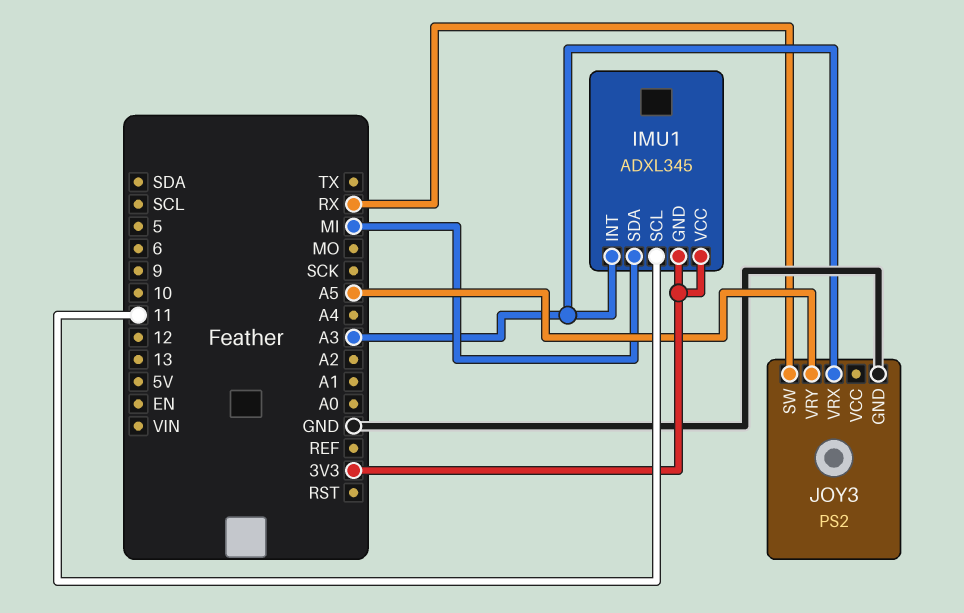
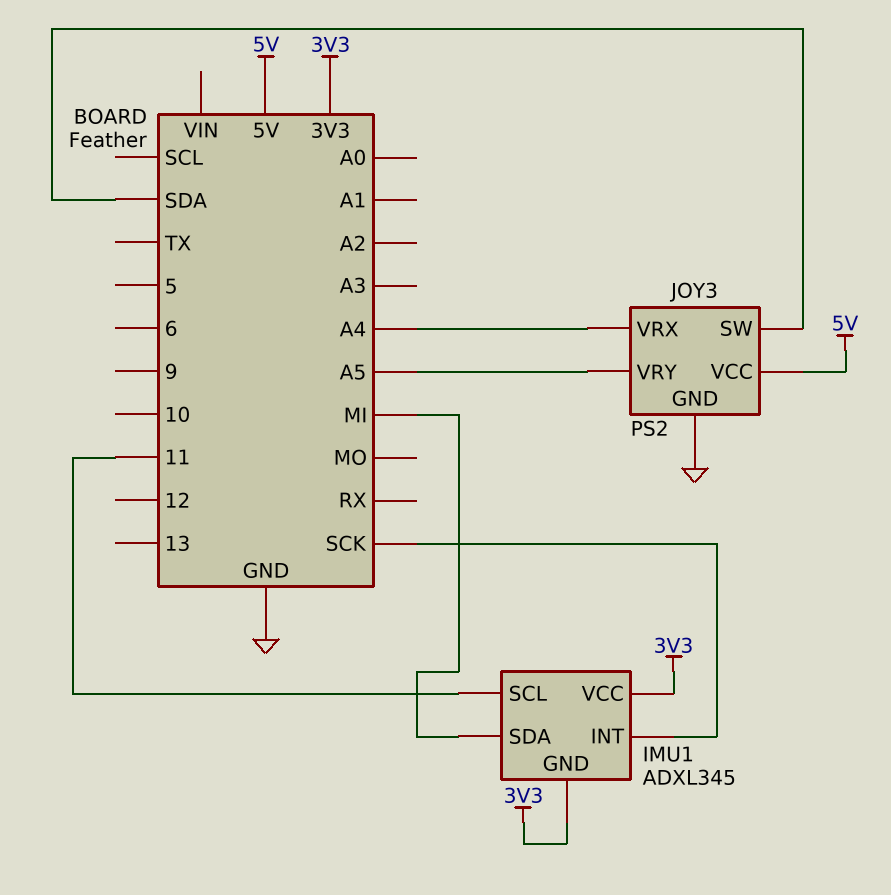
IMU1 pin INT: A3 -> SCK
JOY3 pin SW: RX -> SDA
JOY3 pin VCC: none -> 5V
JOY3 pin VRX: A3 -> A4

